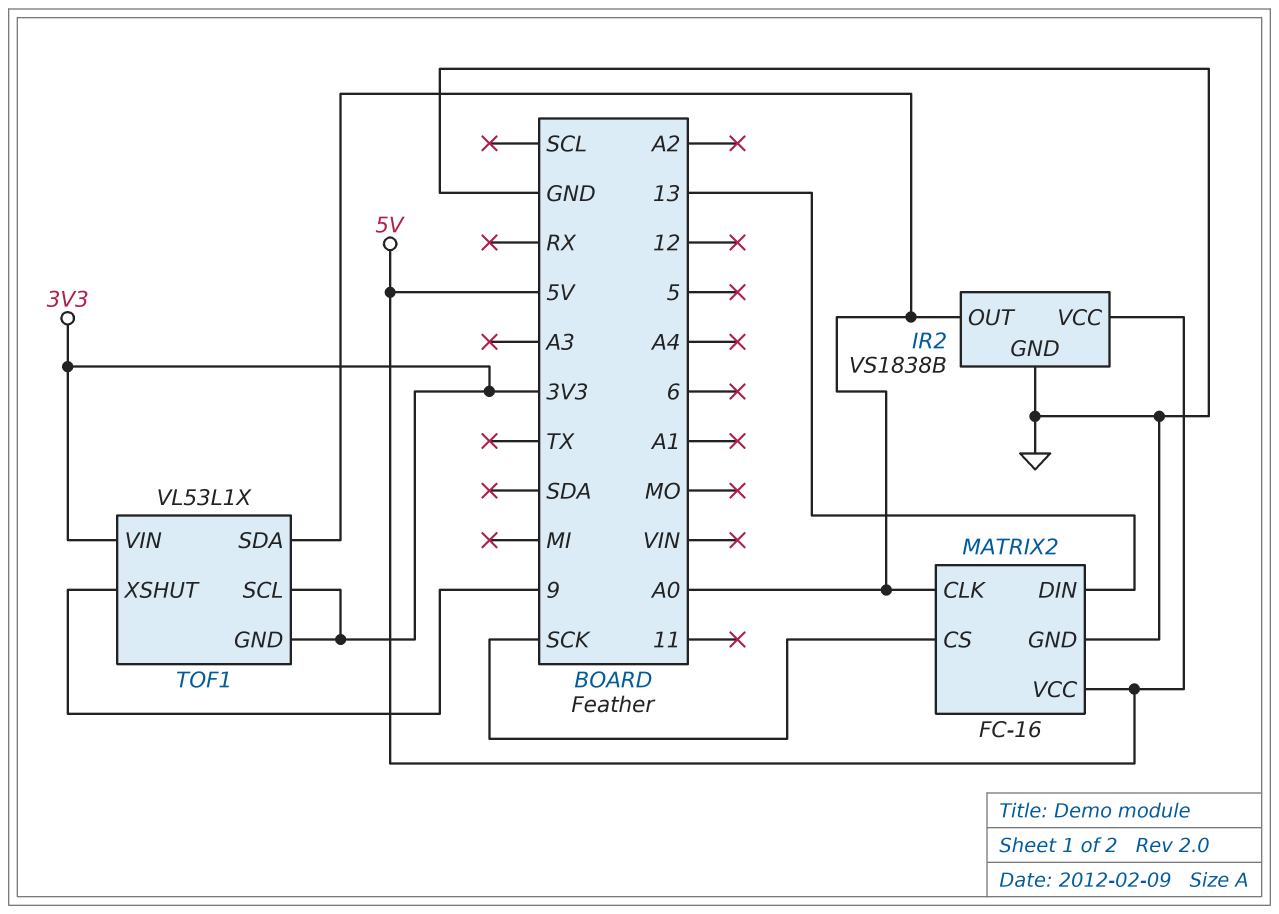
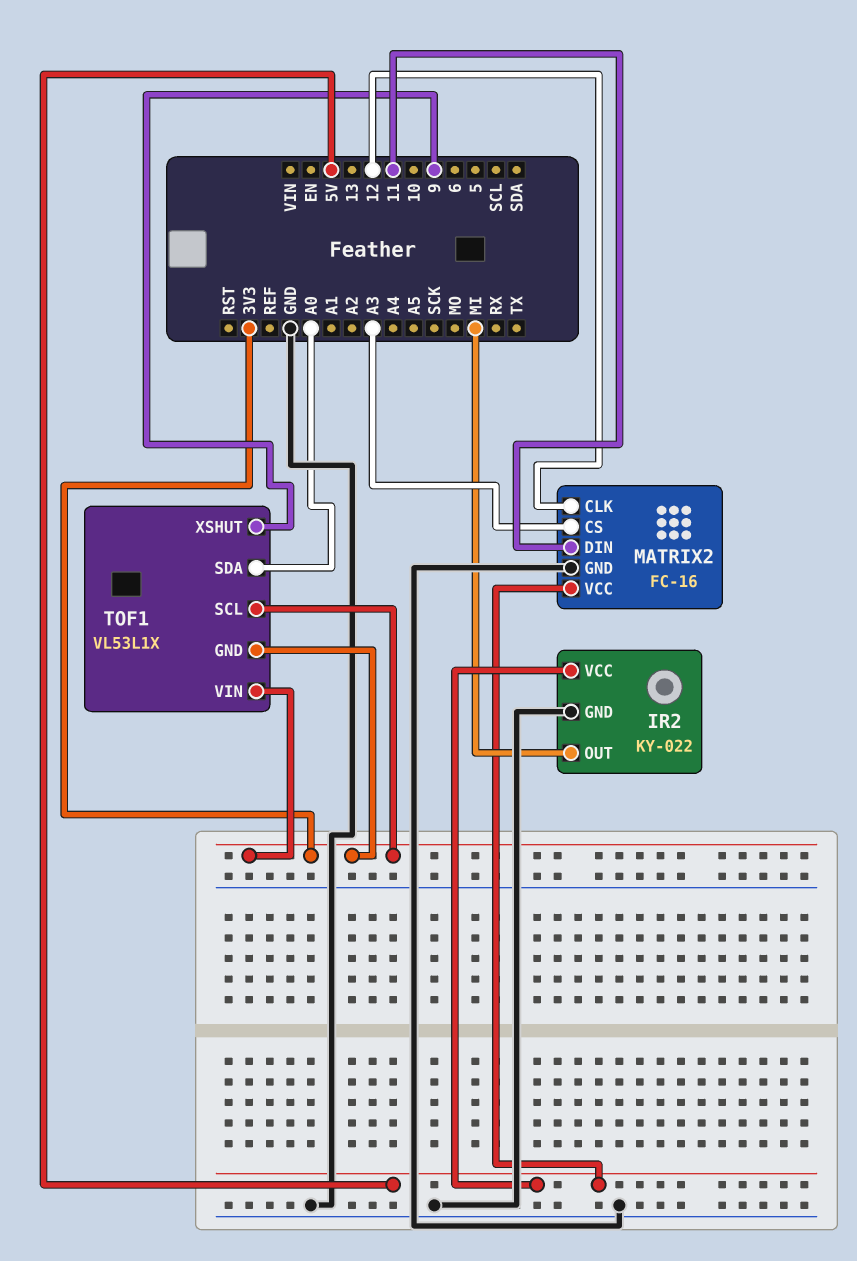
IR2: VS1838B -> KY-022
IR2 pin OUT: A0 -> MI
MATRIX2 pin CLK: A0 -> 12
MATRIX2 pin CS: SCK -> A3
MATRIX2 pin DIN: 13 -> 11

